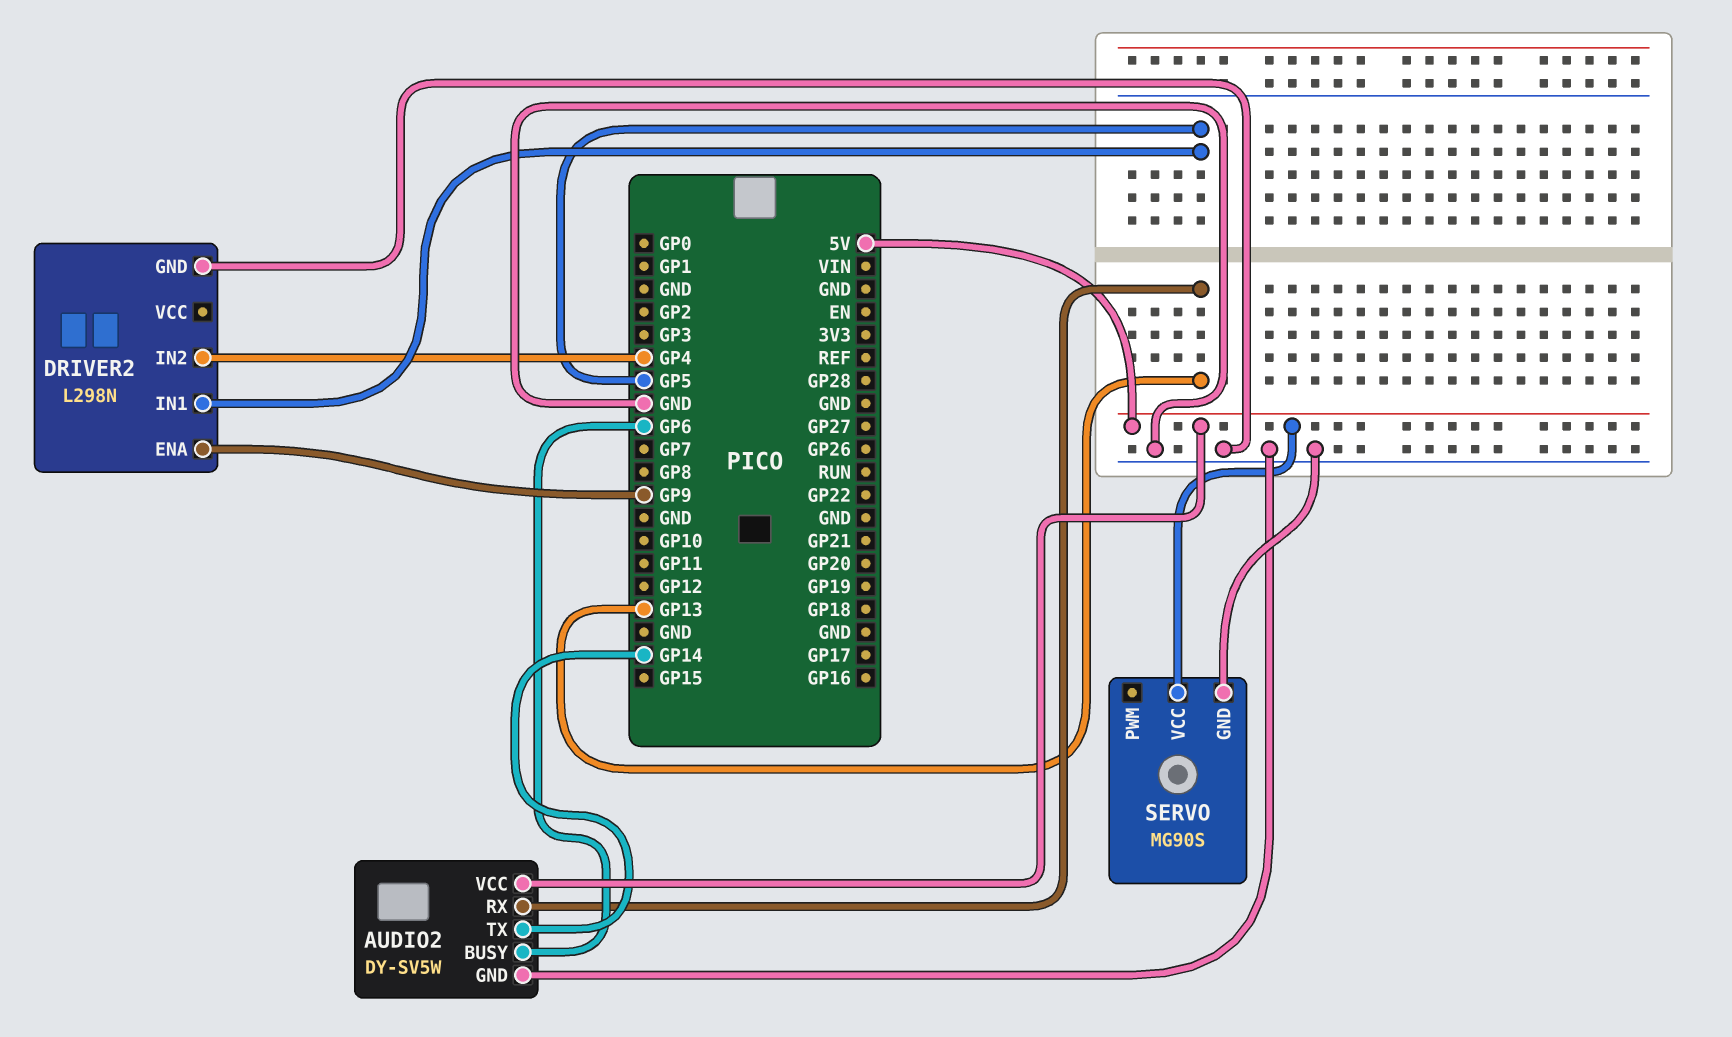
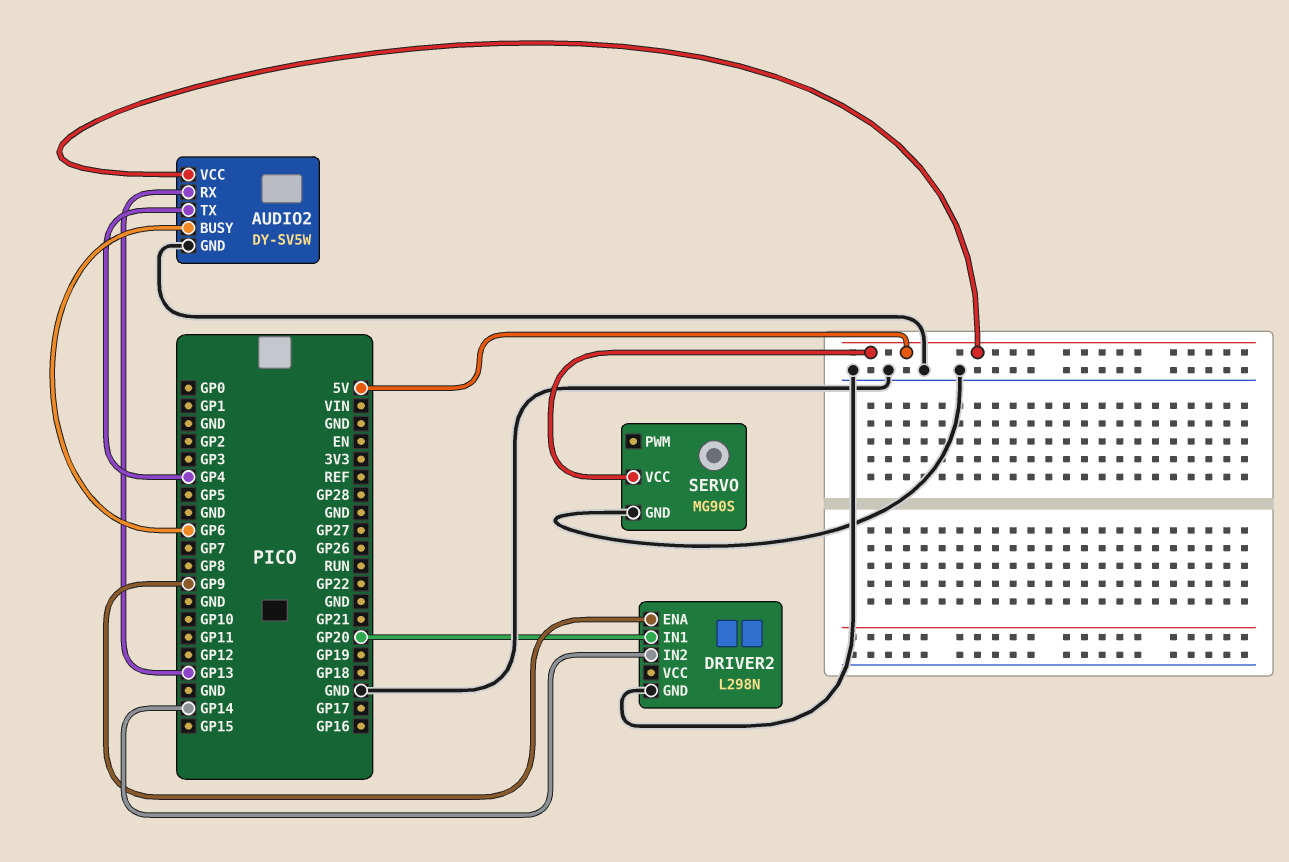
AUDIO2 pin TX: GP14 -> GP4
DRIVER2 pin IN1: GP5 -> GP20
DRIVER2 pin IN2: GP4 -> GP14

